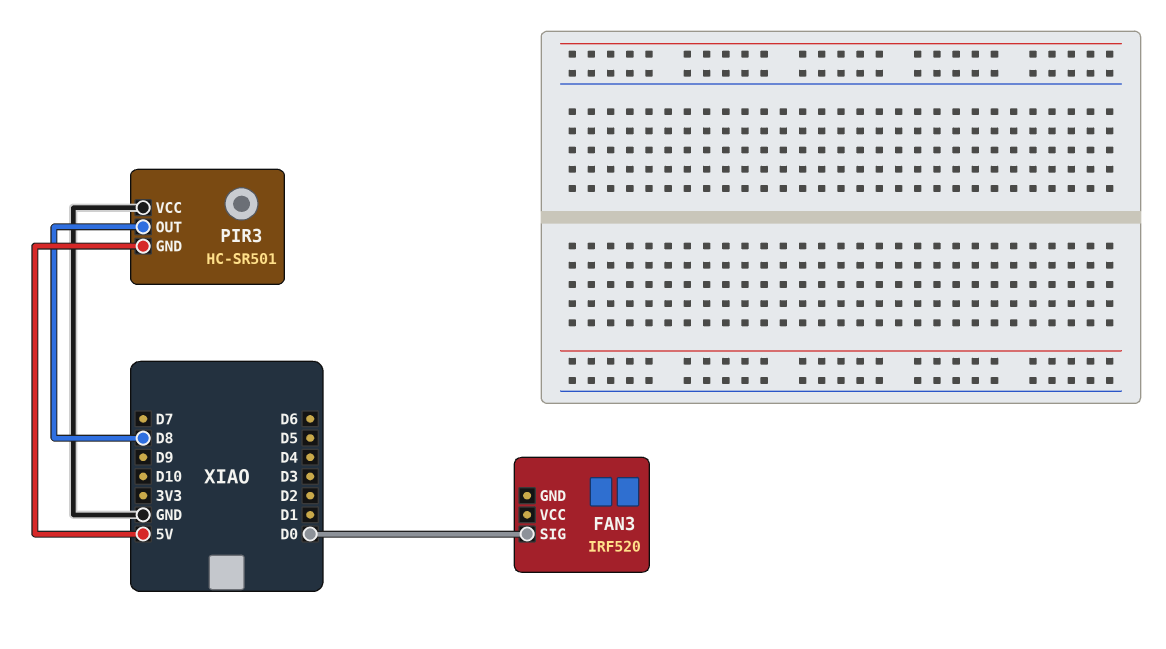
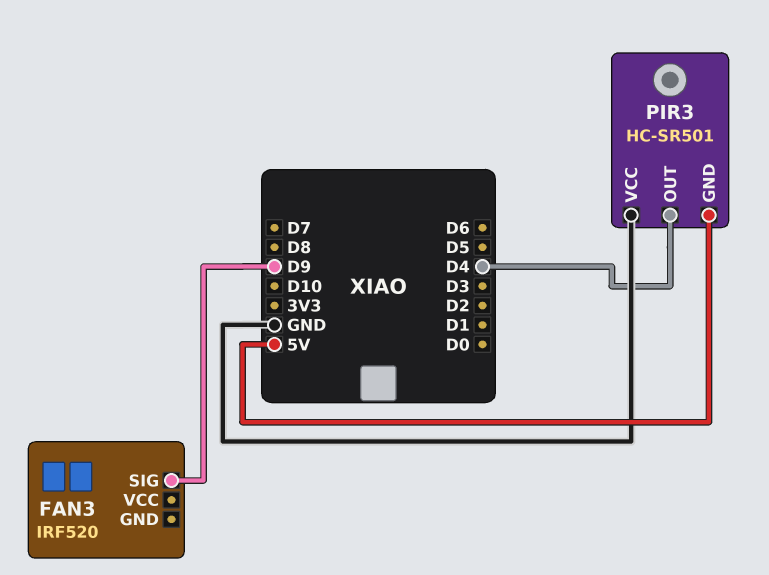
FAN3 pin SIG: D0 -> D9
PIR3 pin OUT: D8 -> D4

